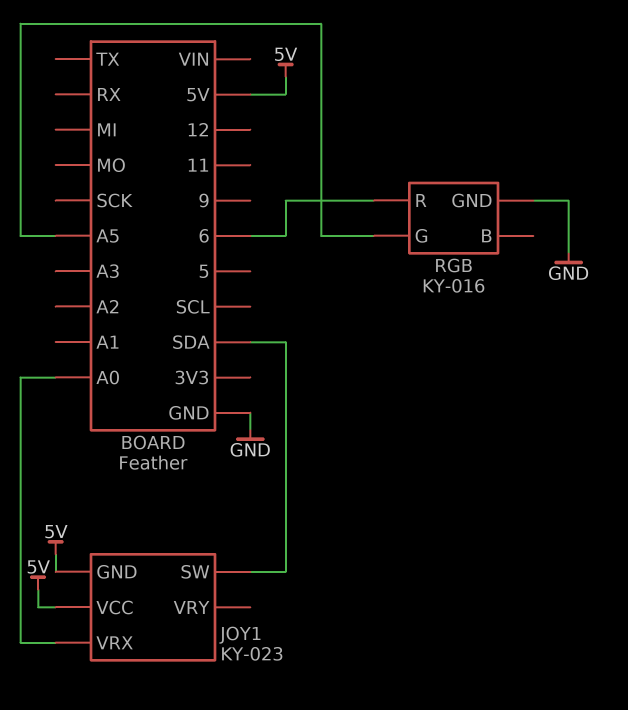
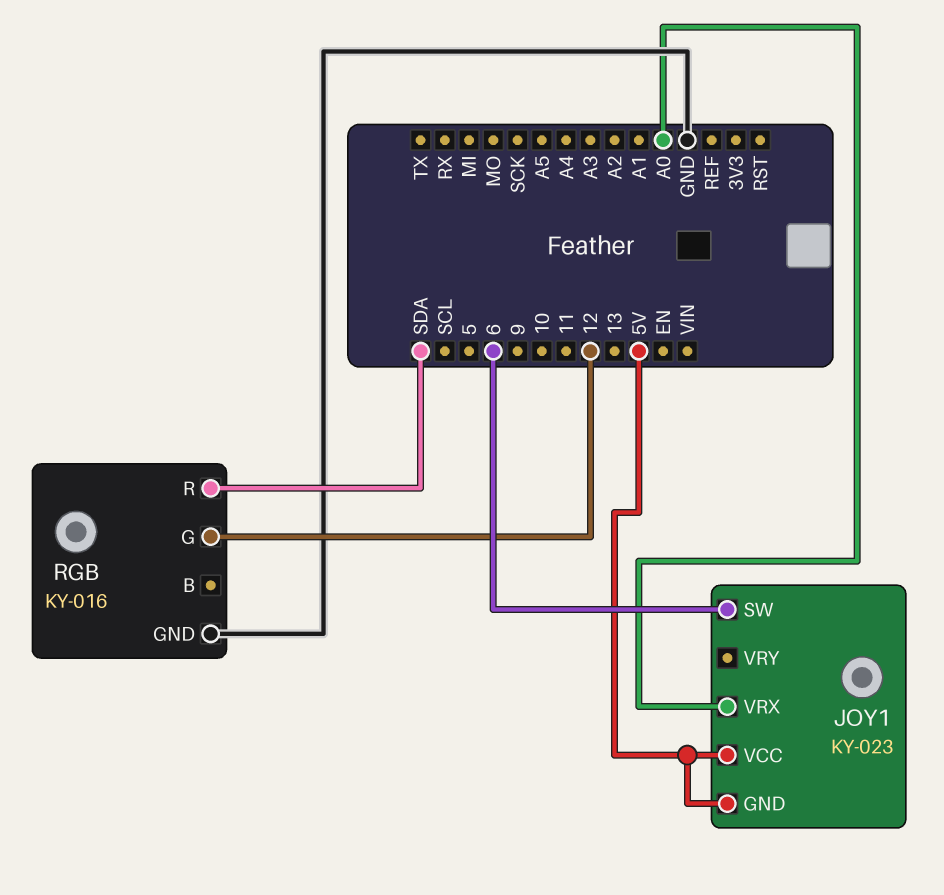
JOY1 pin SW: SDA -> 6
RGB pin G: A5 -> 12
RGB pin R: 6 -> SDA

